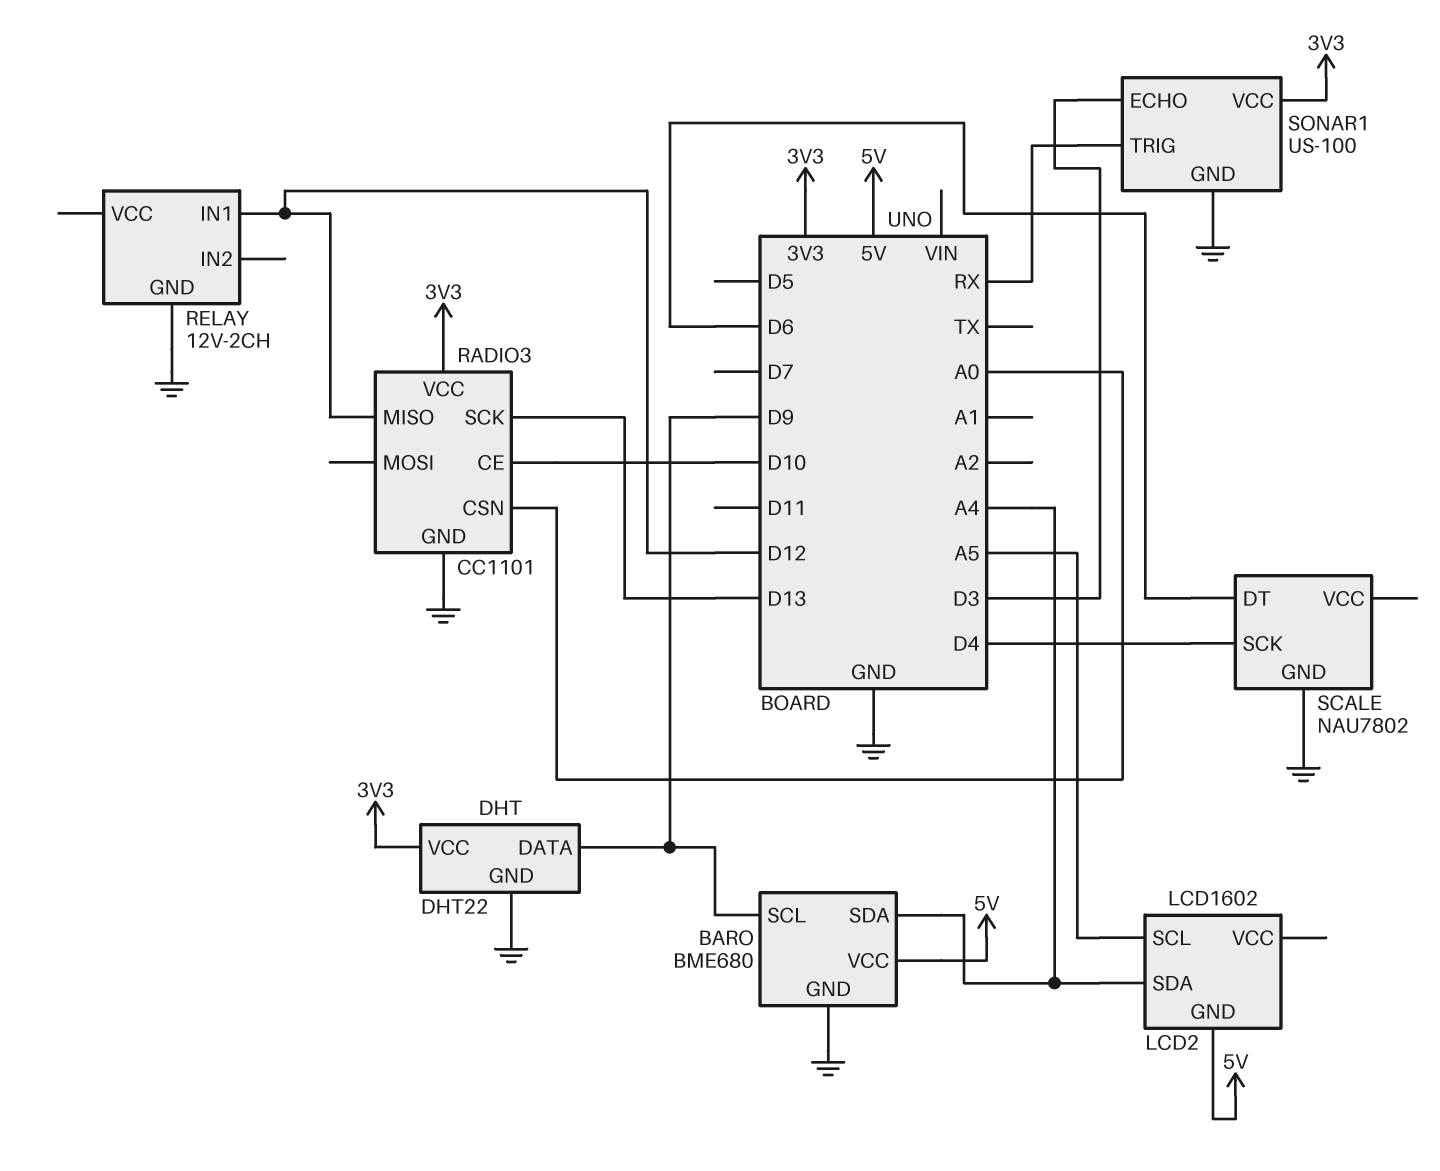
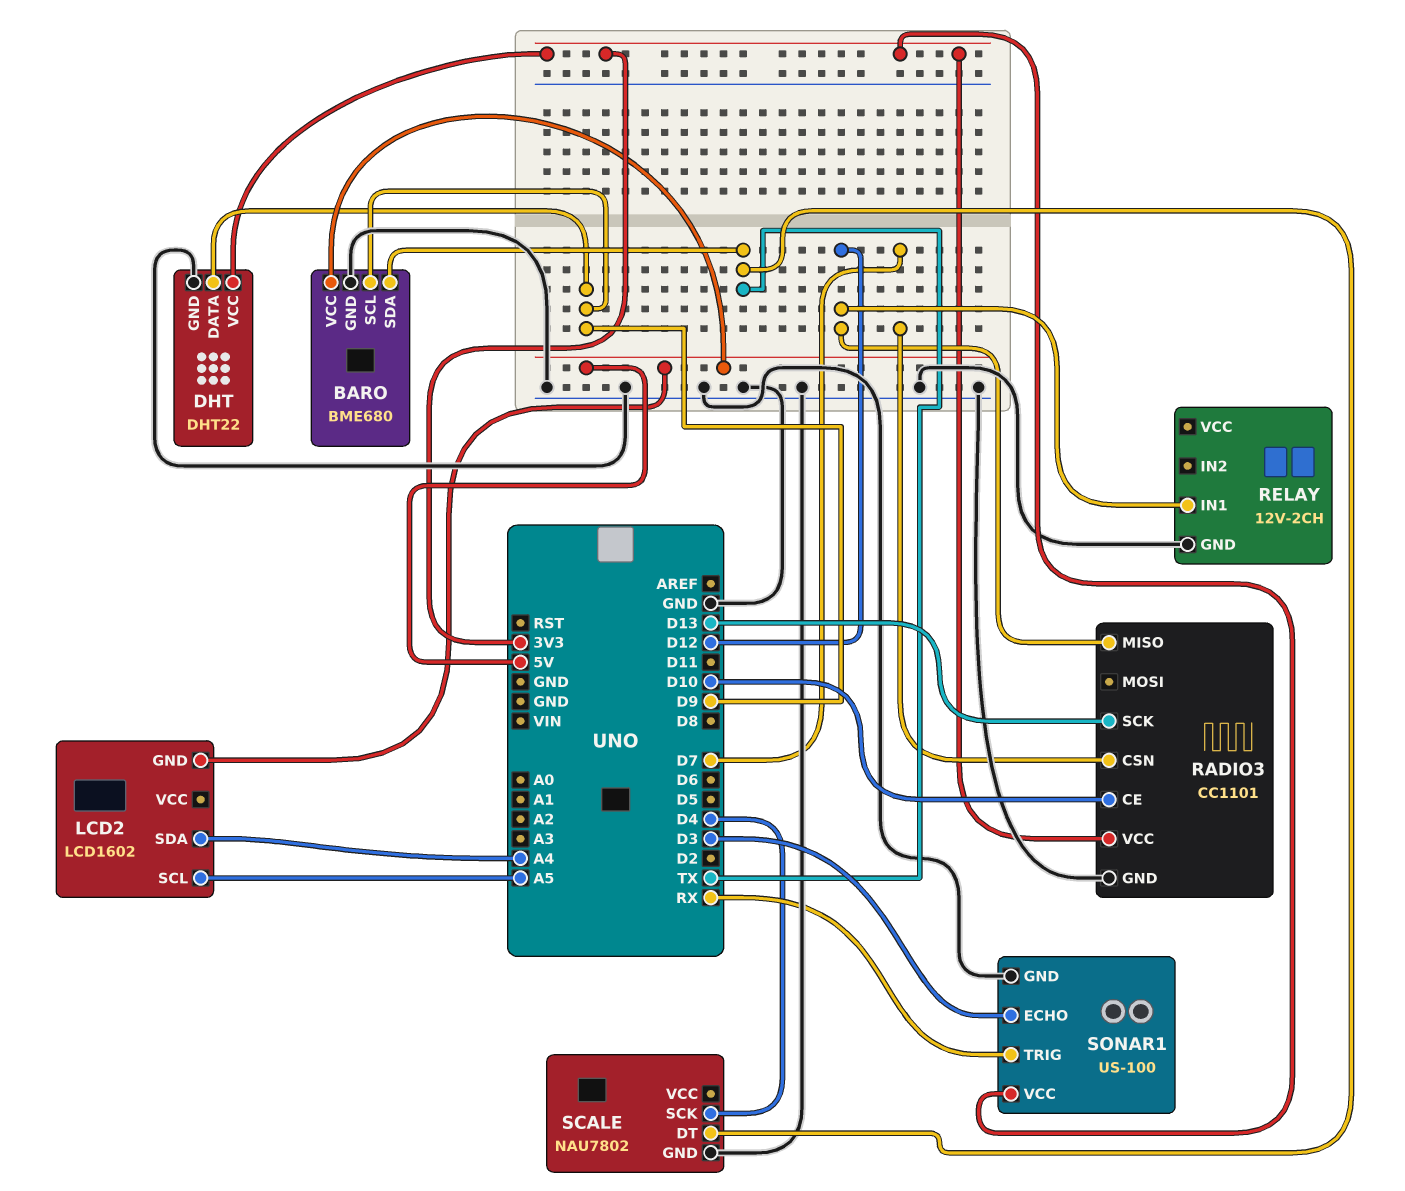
BARO pin SDA: A4 -> TX
RADIO3 pin CSN: A0 -> D7
SCALE pin DT: D6 -> TX

